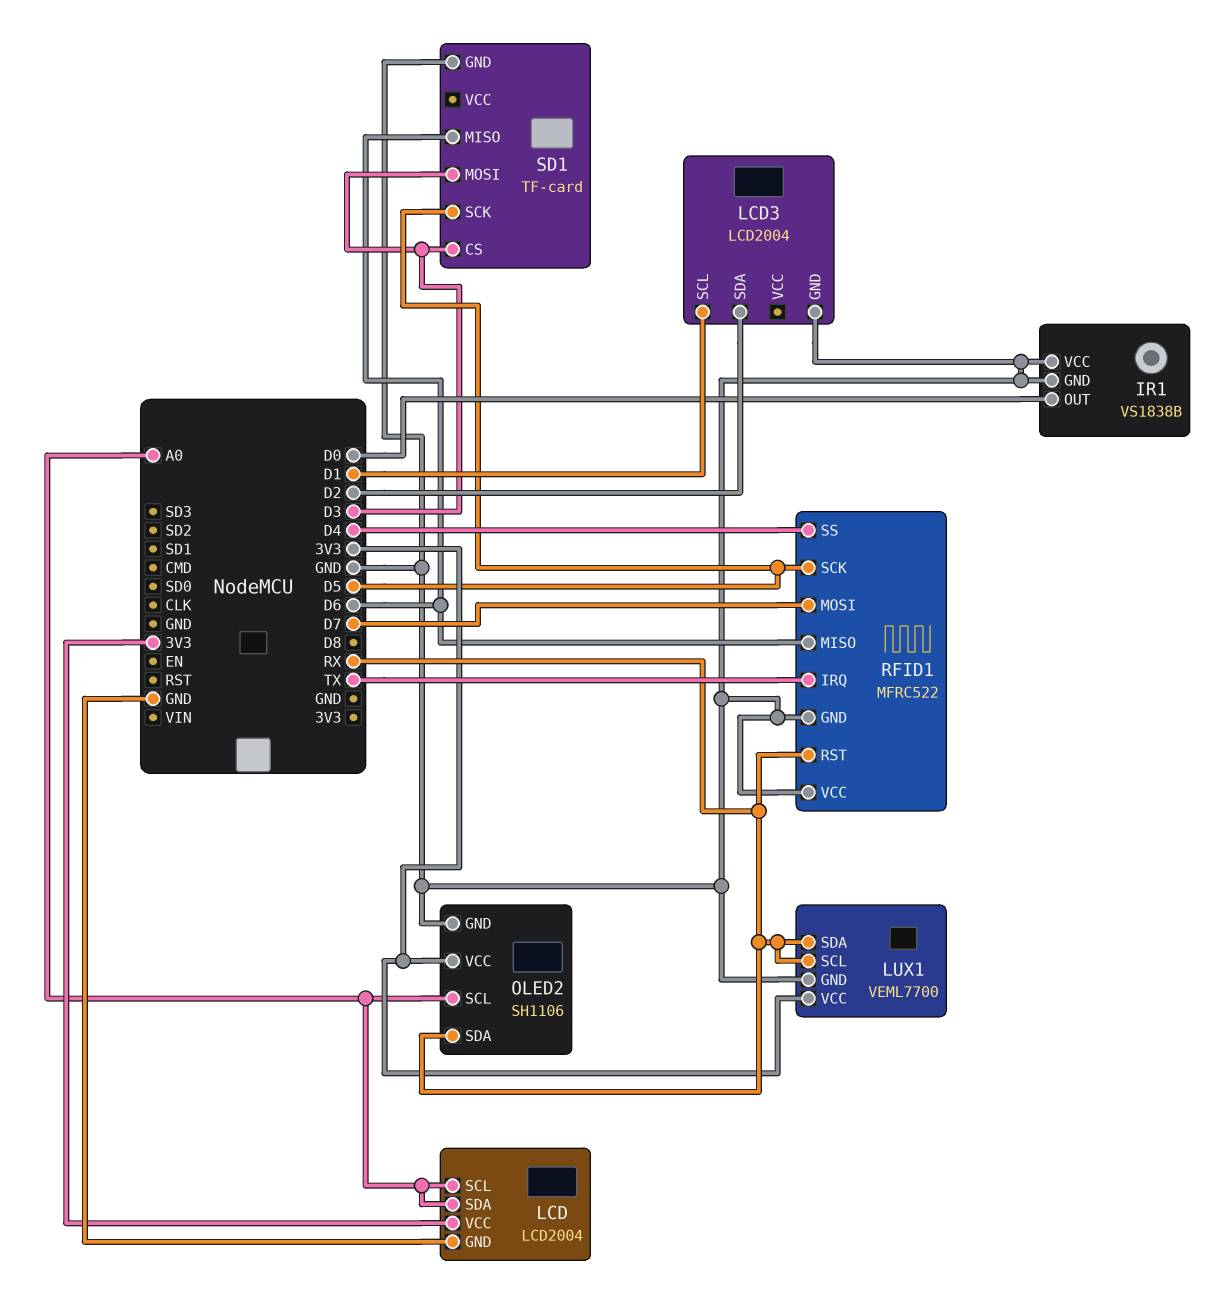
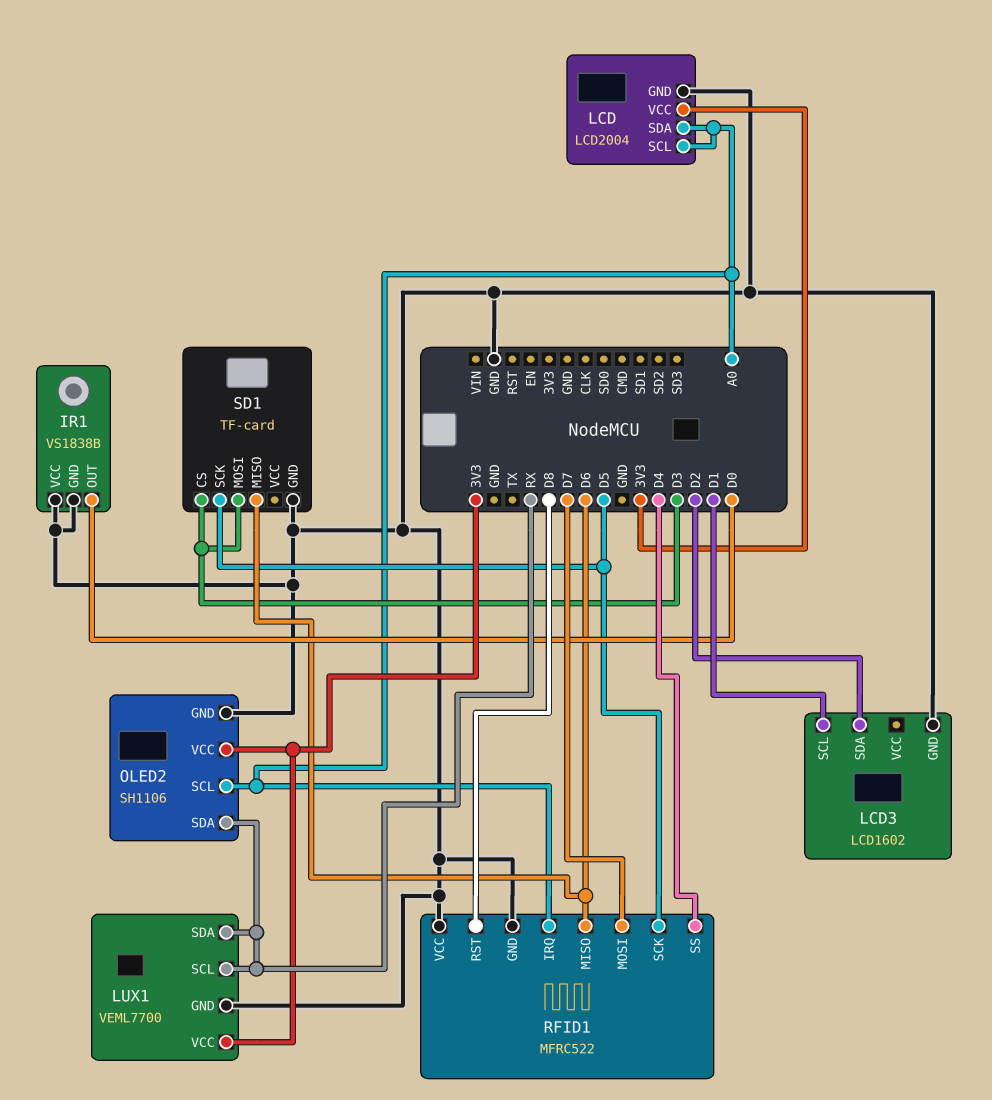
LCD3: LCD2004 -> LCD1602
RFID1 pin IRQ: TX -> A0
RFID1 pin RST: RX -> D8

